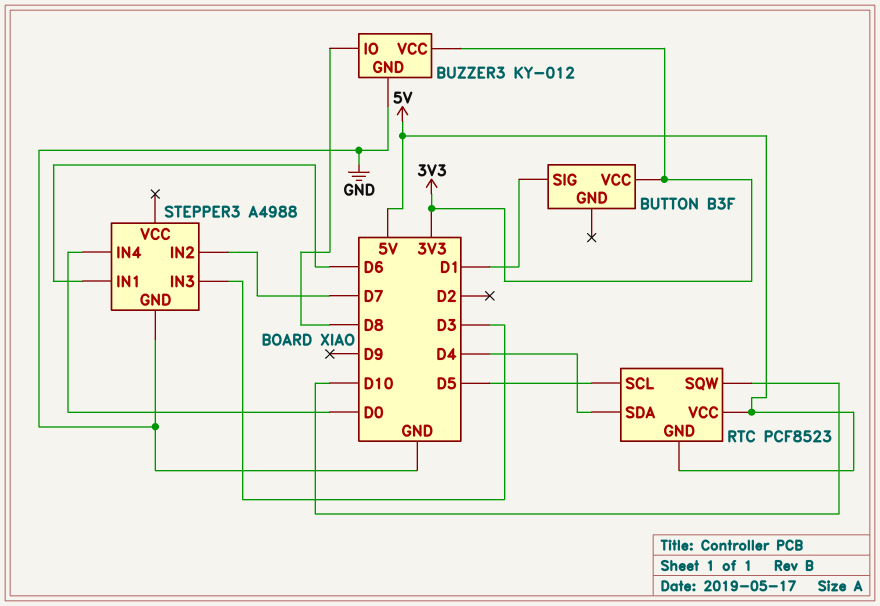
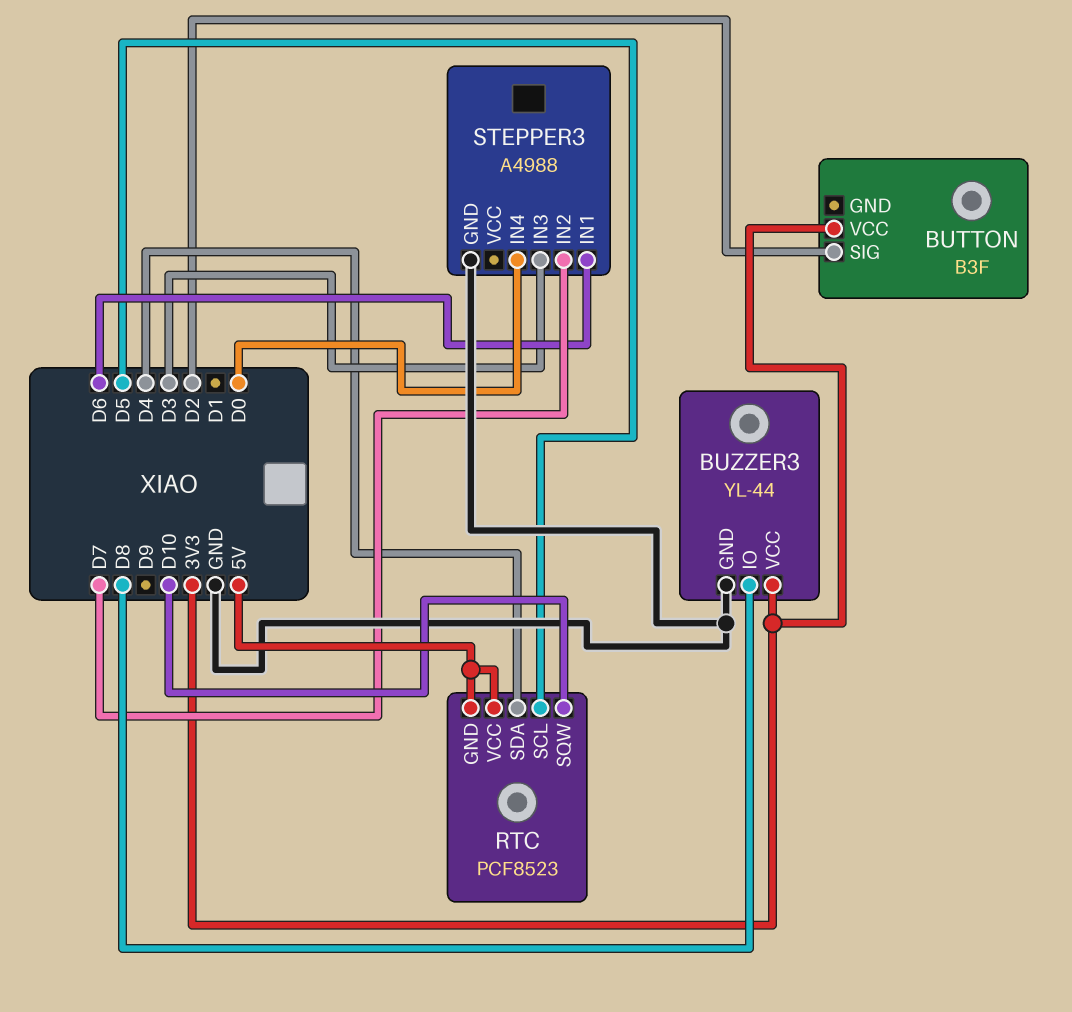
BUTTON pin SIG: D1 -> D2
BUZZER3: KY-012 -> YL-44

